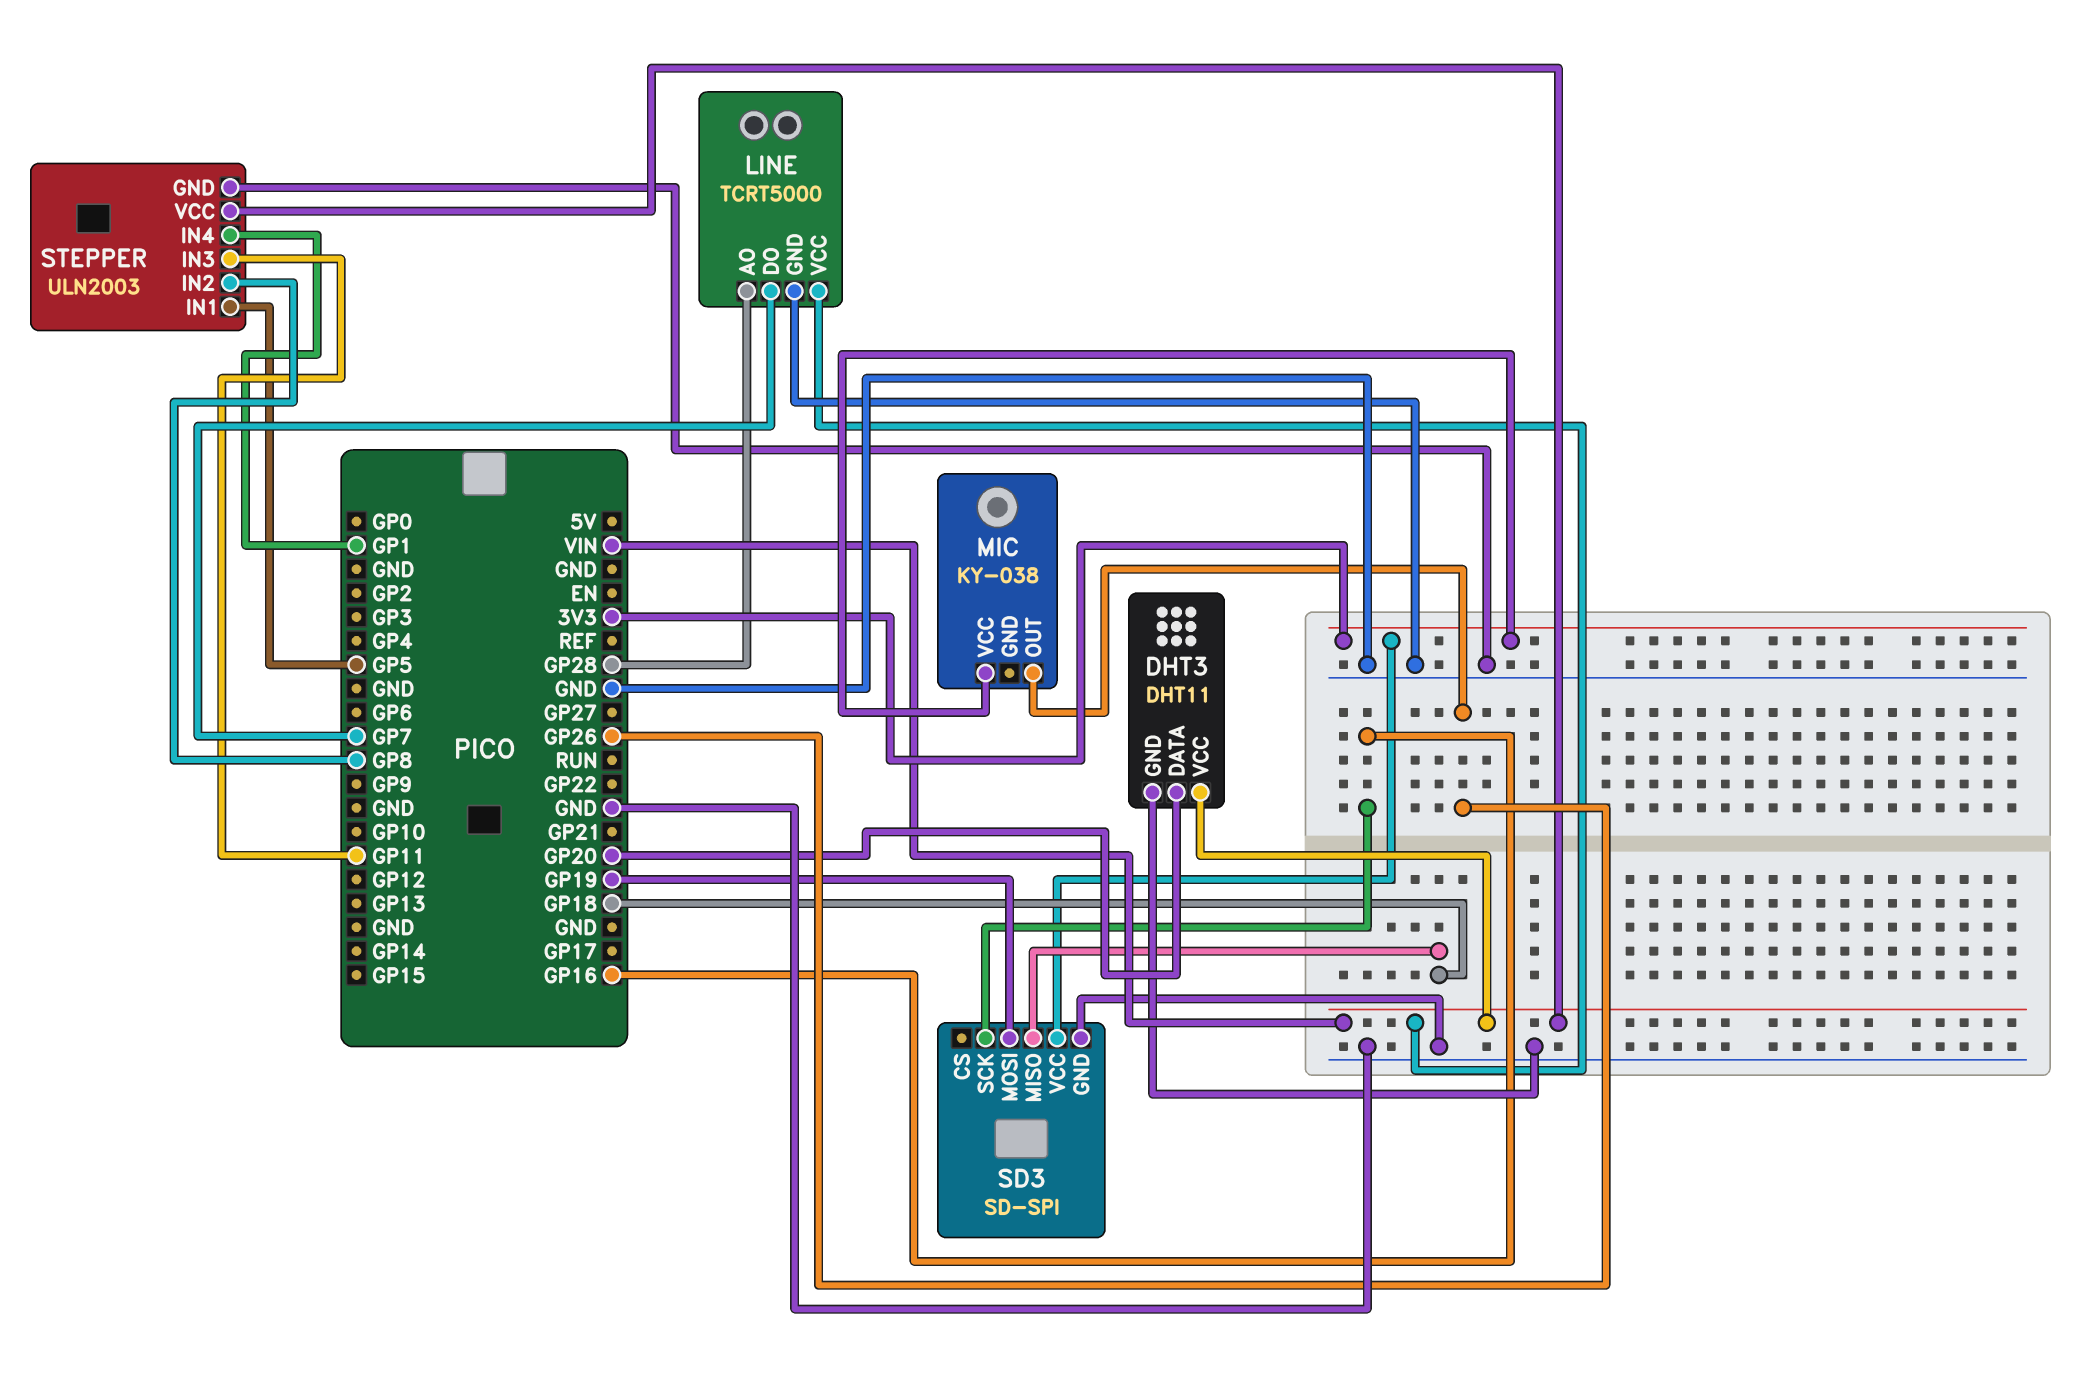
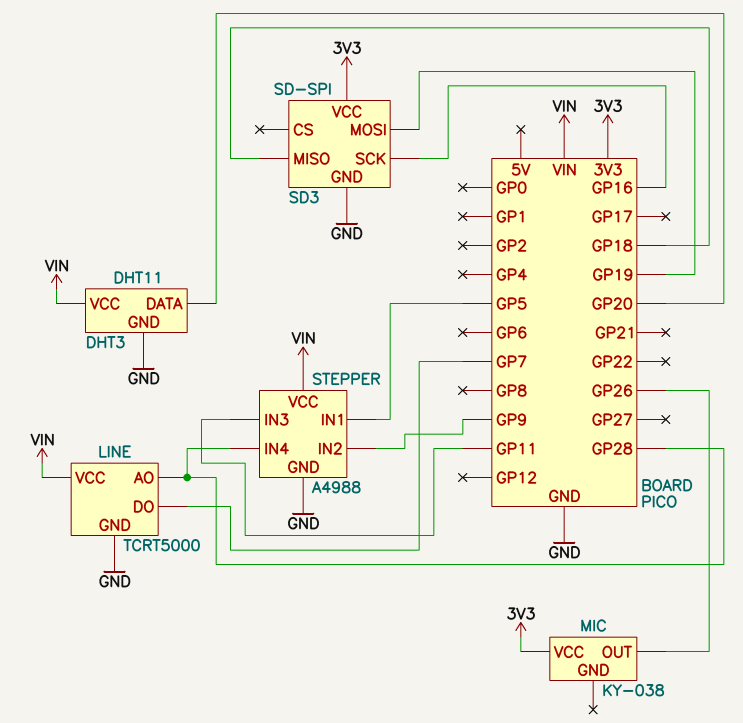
STEPPER: ULN2003 -> A4988
STEPPER pin IN2: GP8 -> GP9
STEPPER pin IN4: GP1 -> GP28

